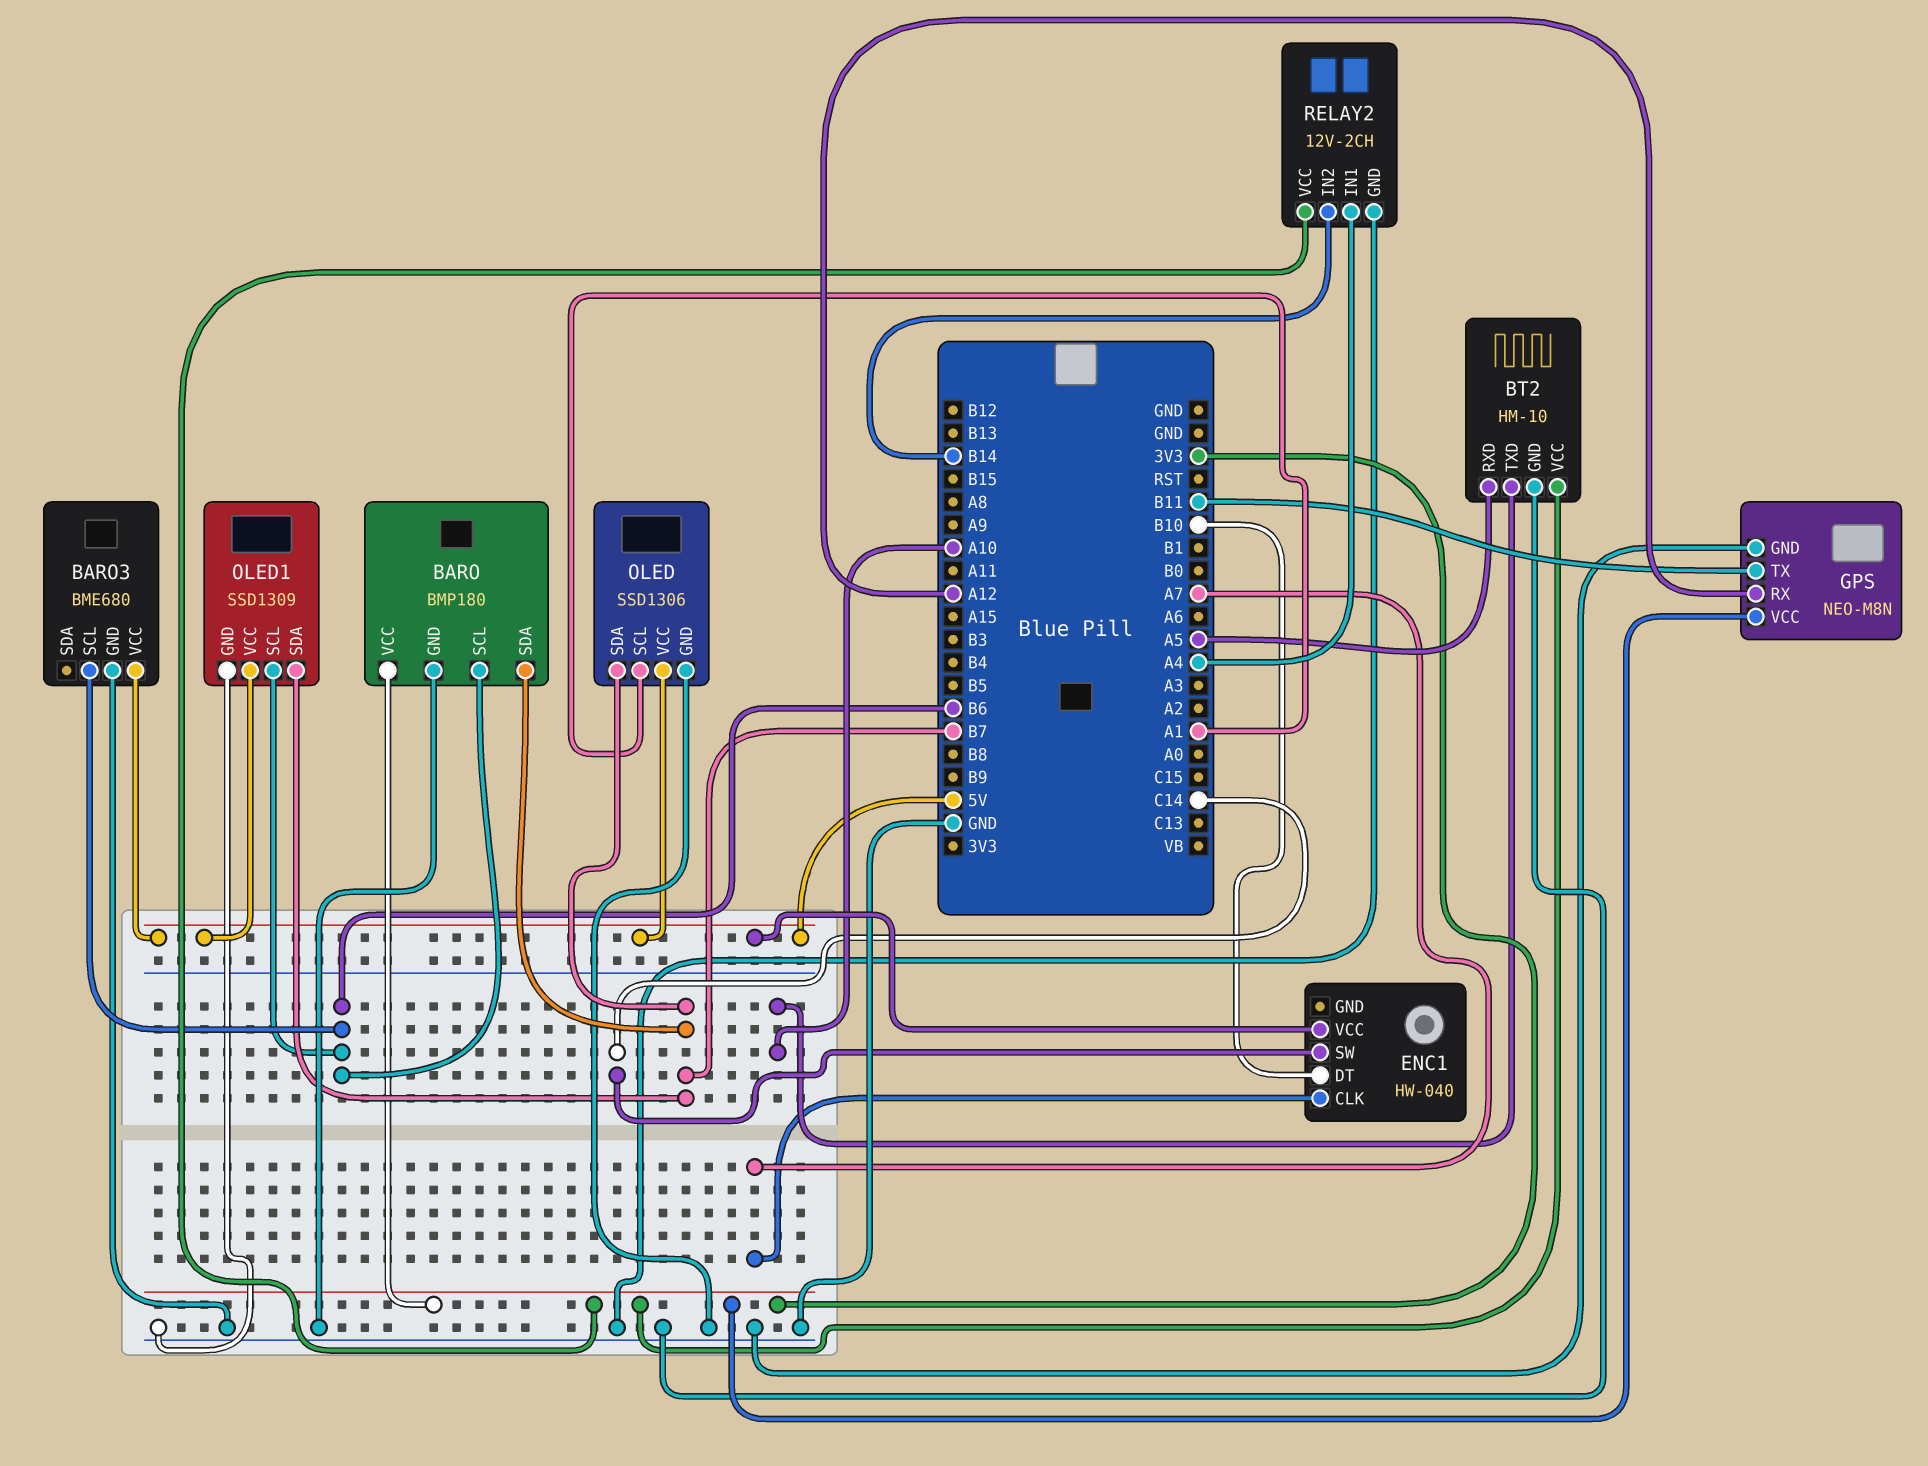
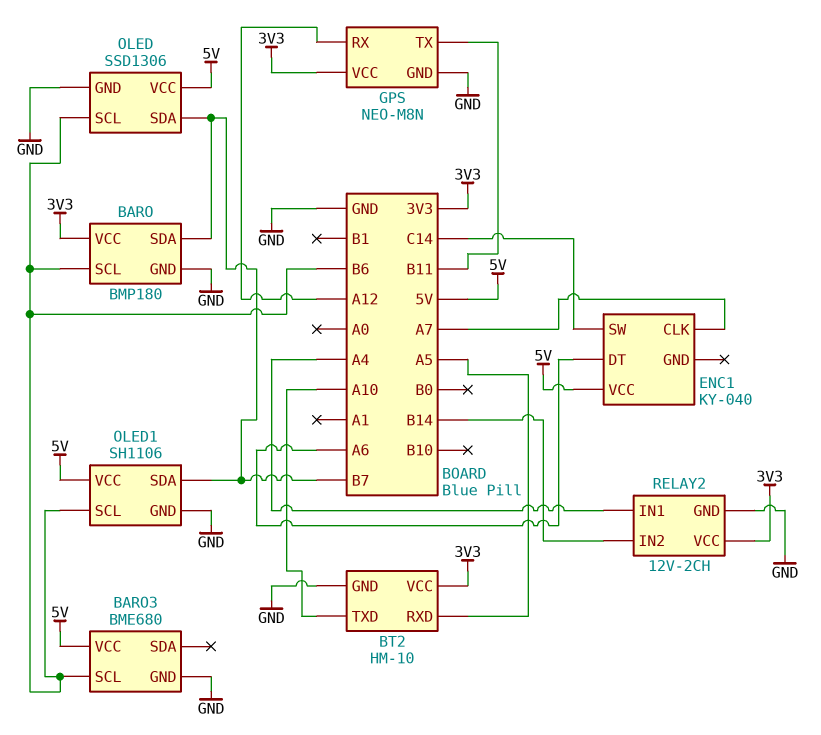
ENC1: HW-040 -> KY-040
ENC1 pin DT: B10 -> A6
OLED pin SCL: A1 -> B6
OLED1: SSD1309 -> SH1106

